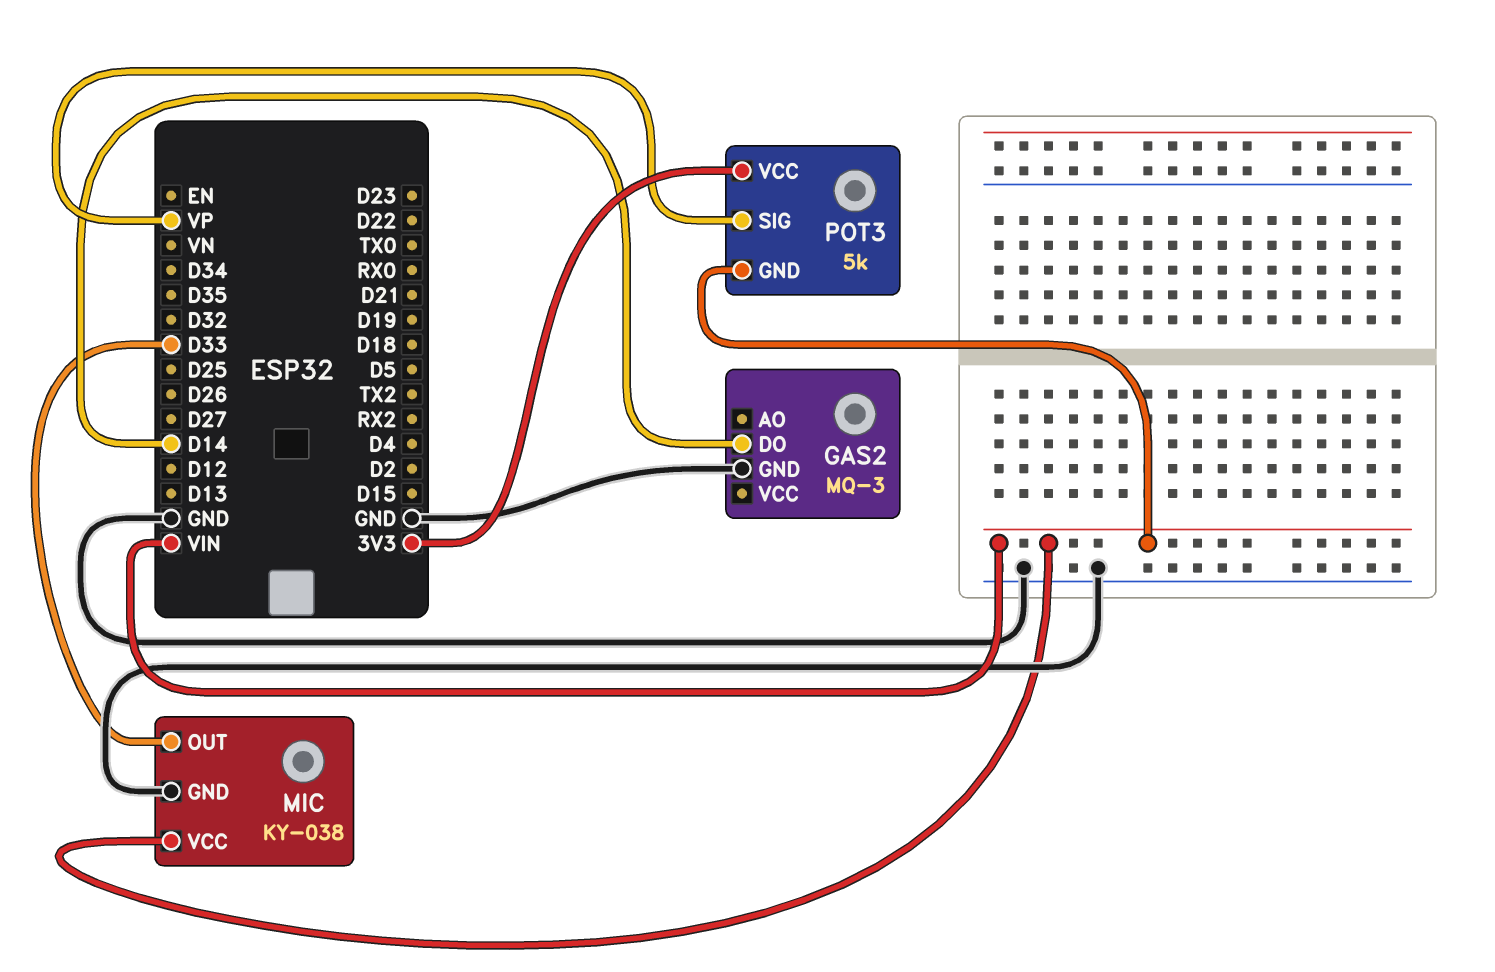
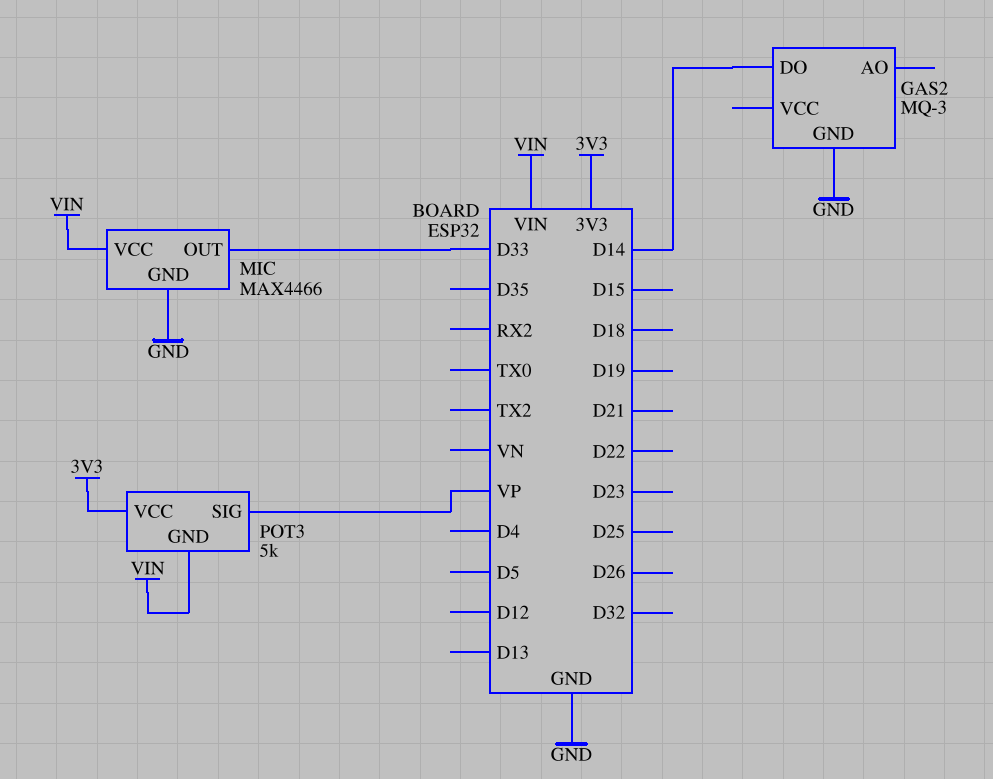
MIC: KY-038 -> MAX4466

